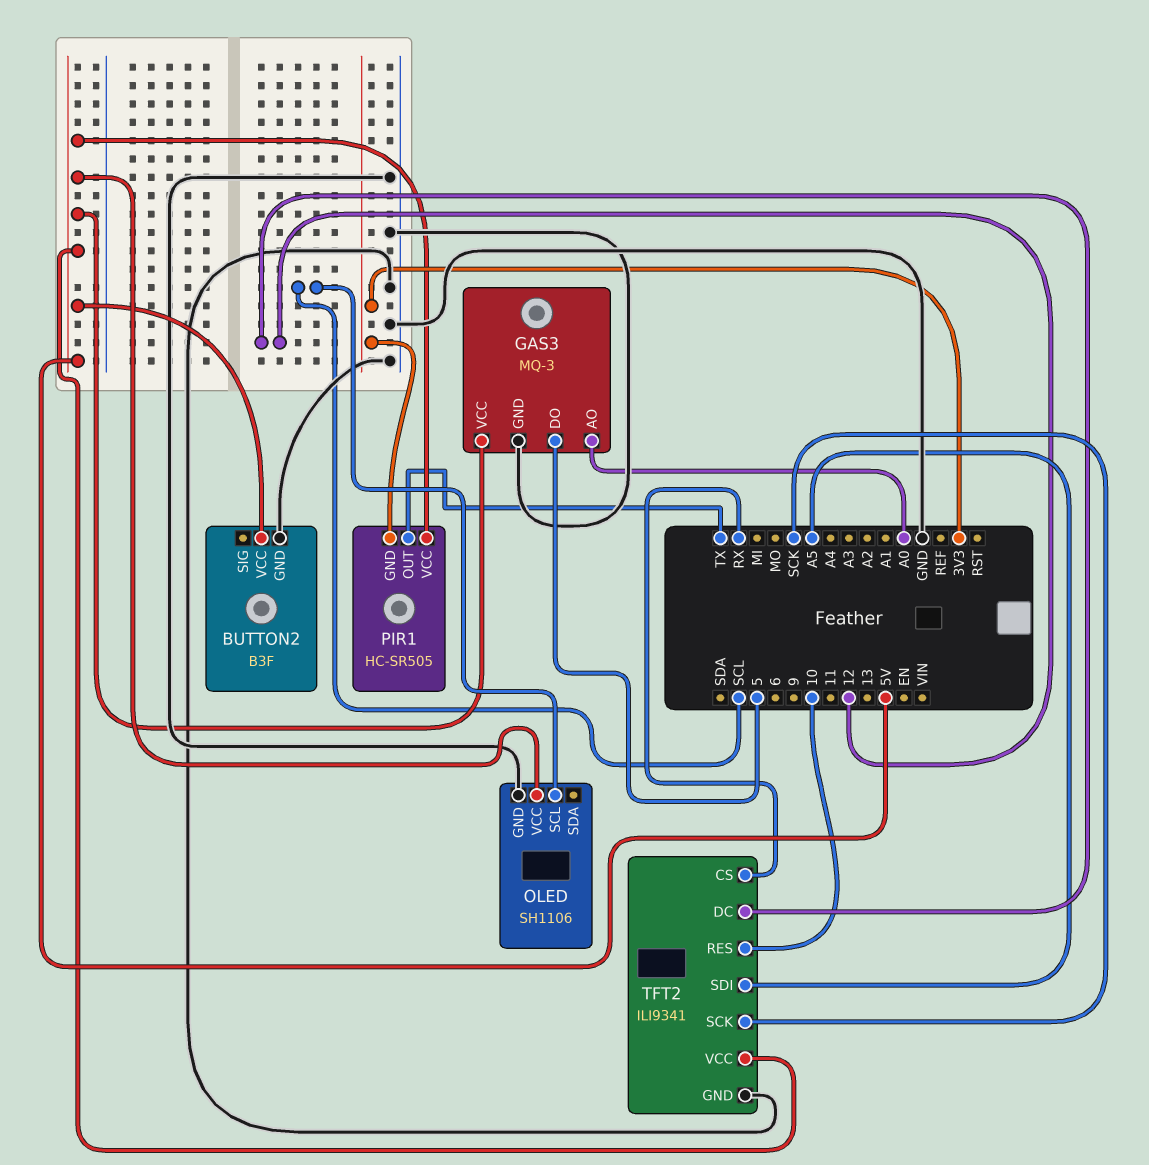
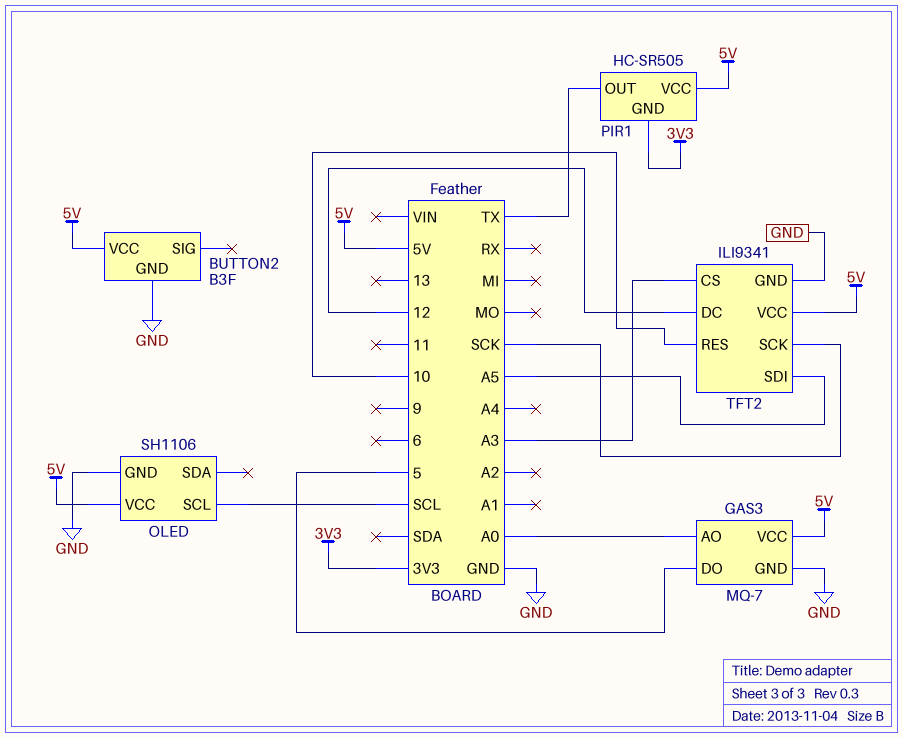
GAS3: MQ-3 -> MQ-7
TFT2 pin CS: RX -> A3

